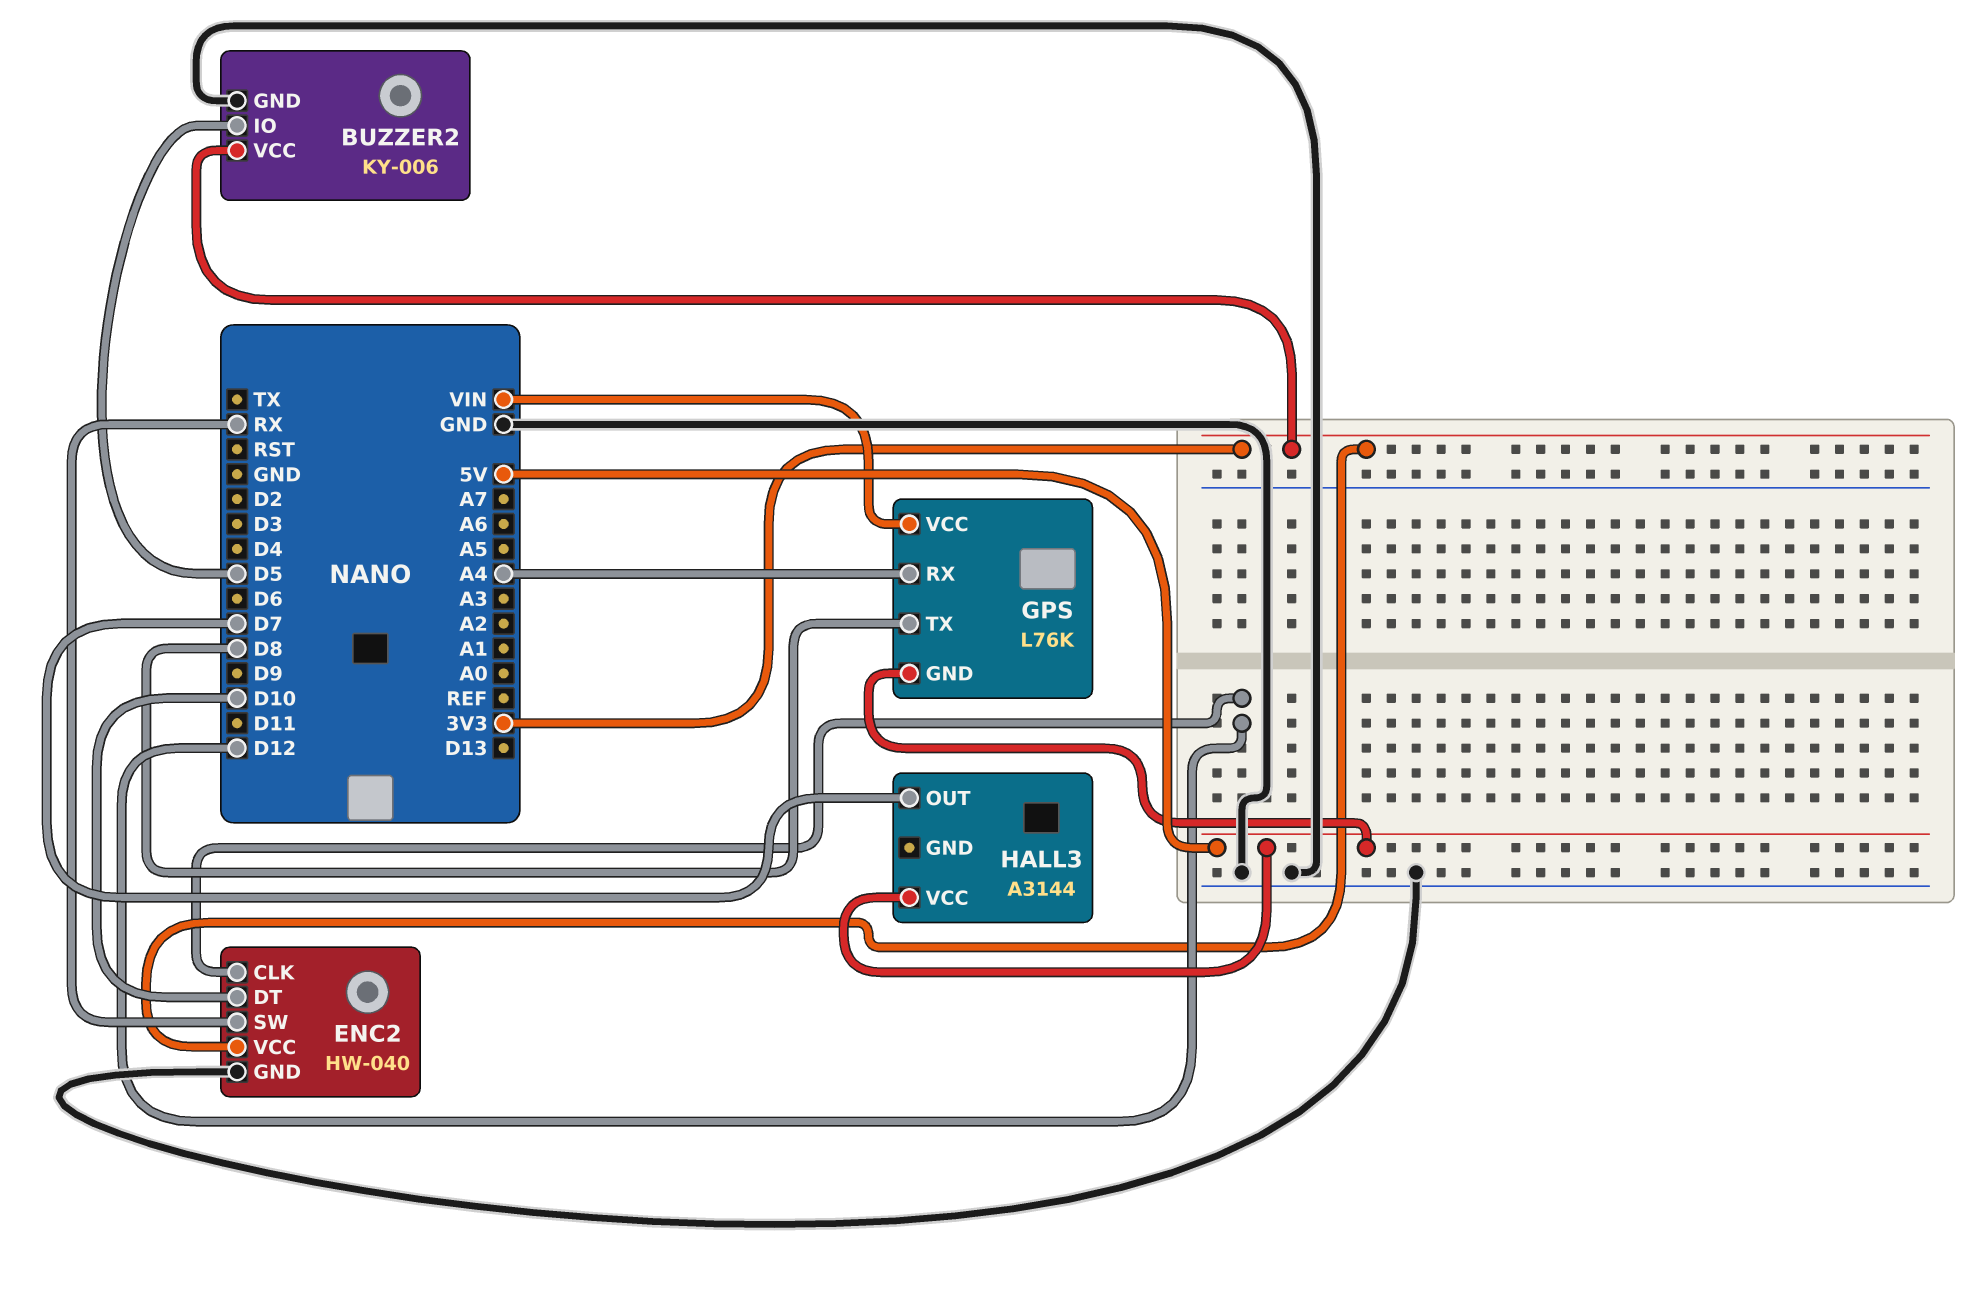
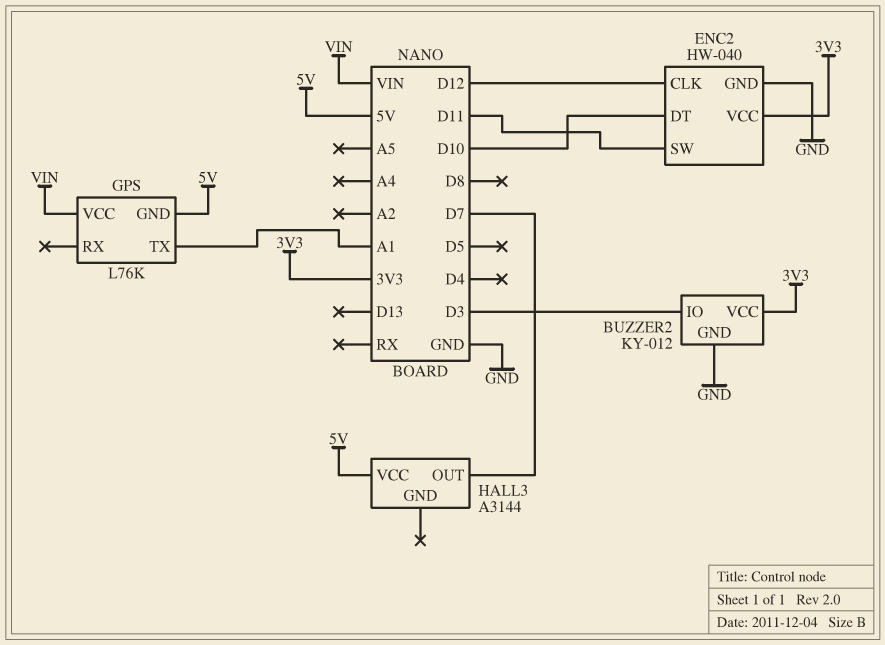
BUZZER2: KY-006 -> KY-012
BUZZER2 pin IO: D5 -> D3
ENC2 pin SW: RX -> D11
GPS pin RX: A4 -> none
GPS pin TX: D8 -> A1

